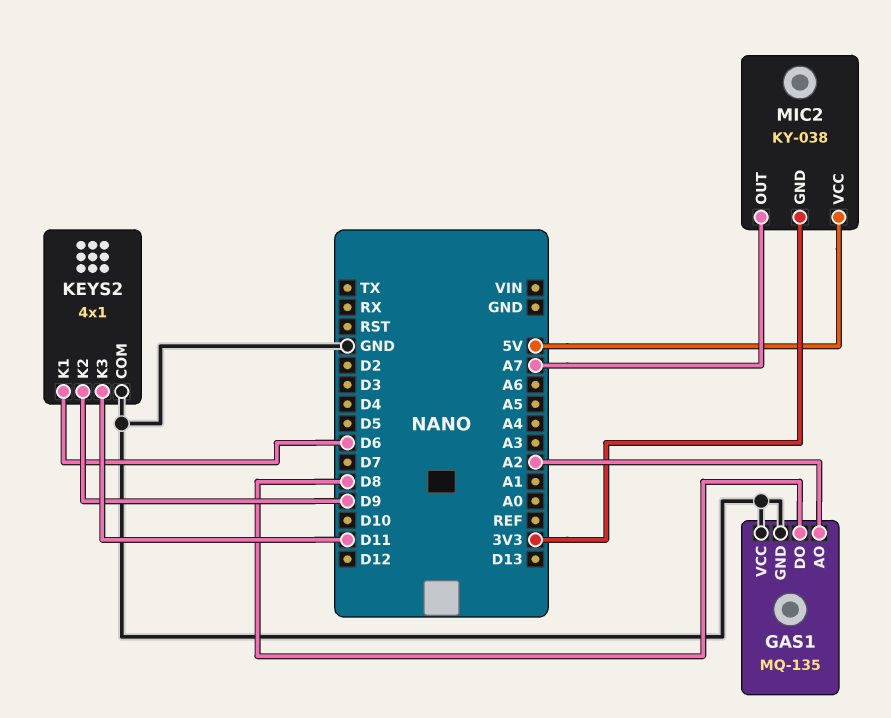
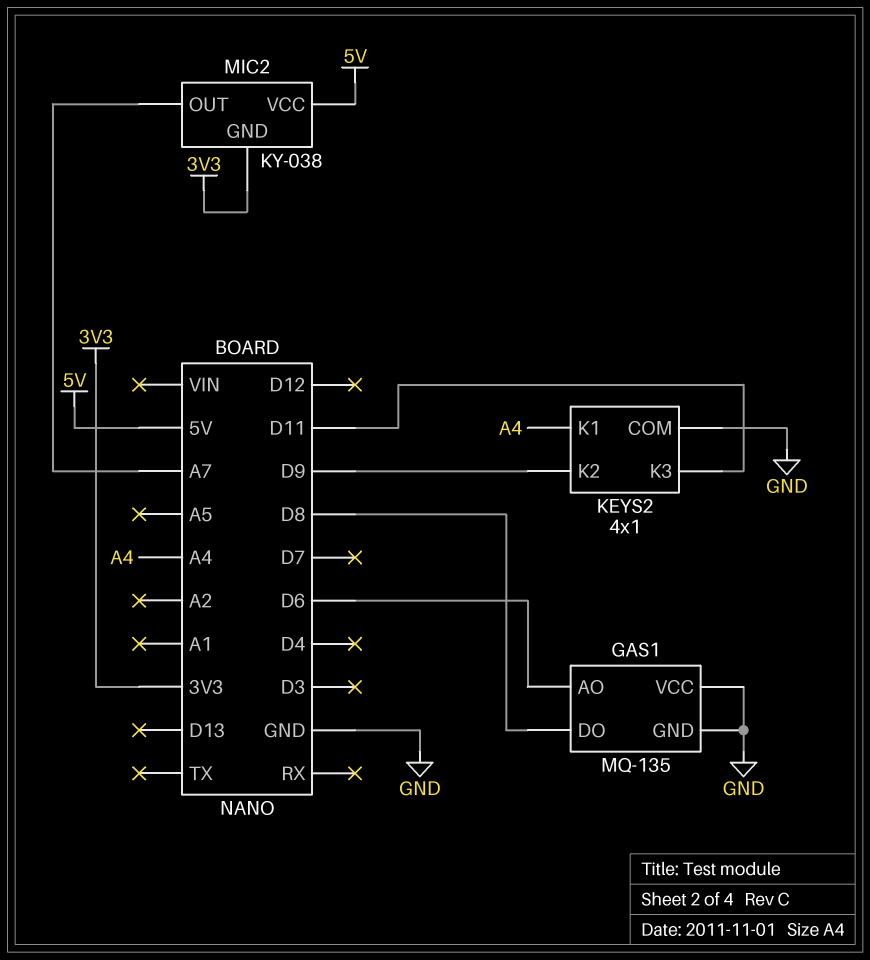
GAS1 pin AO: A2 -> D6
KEYS2 pin K1: D6 -> A4

